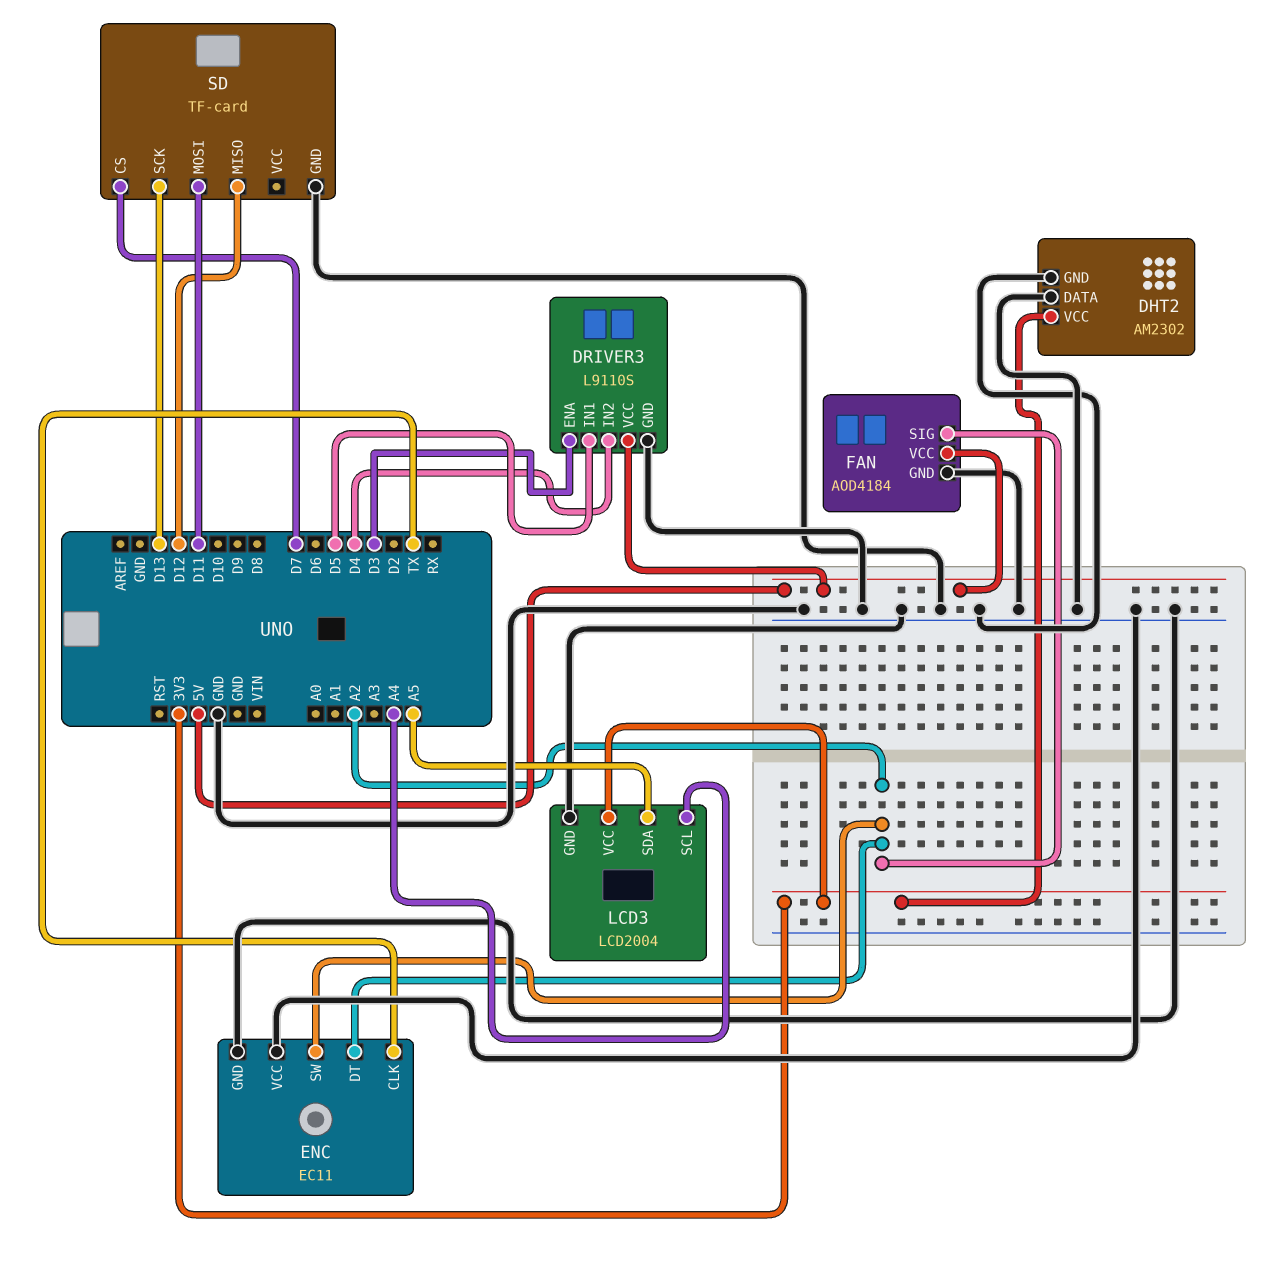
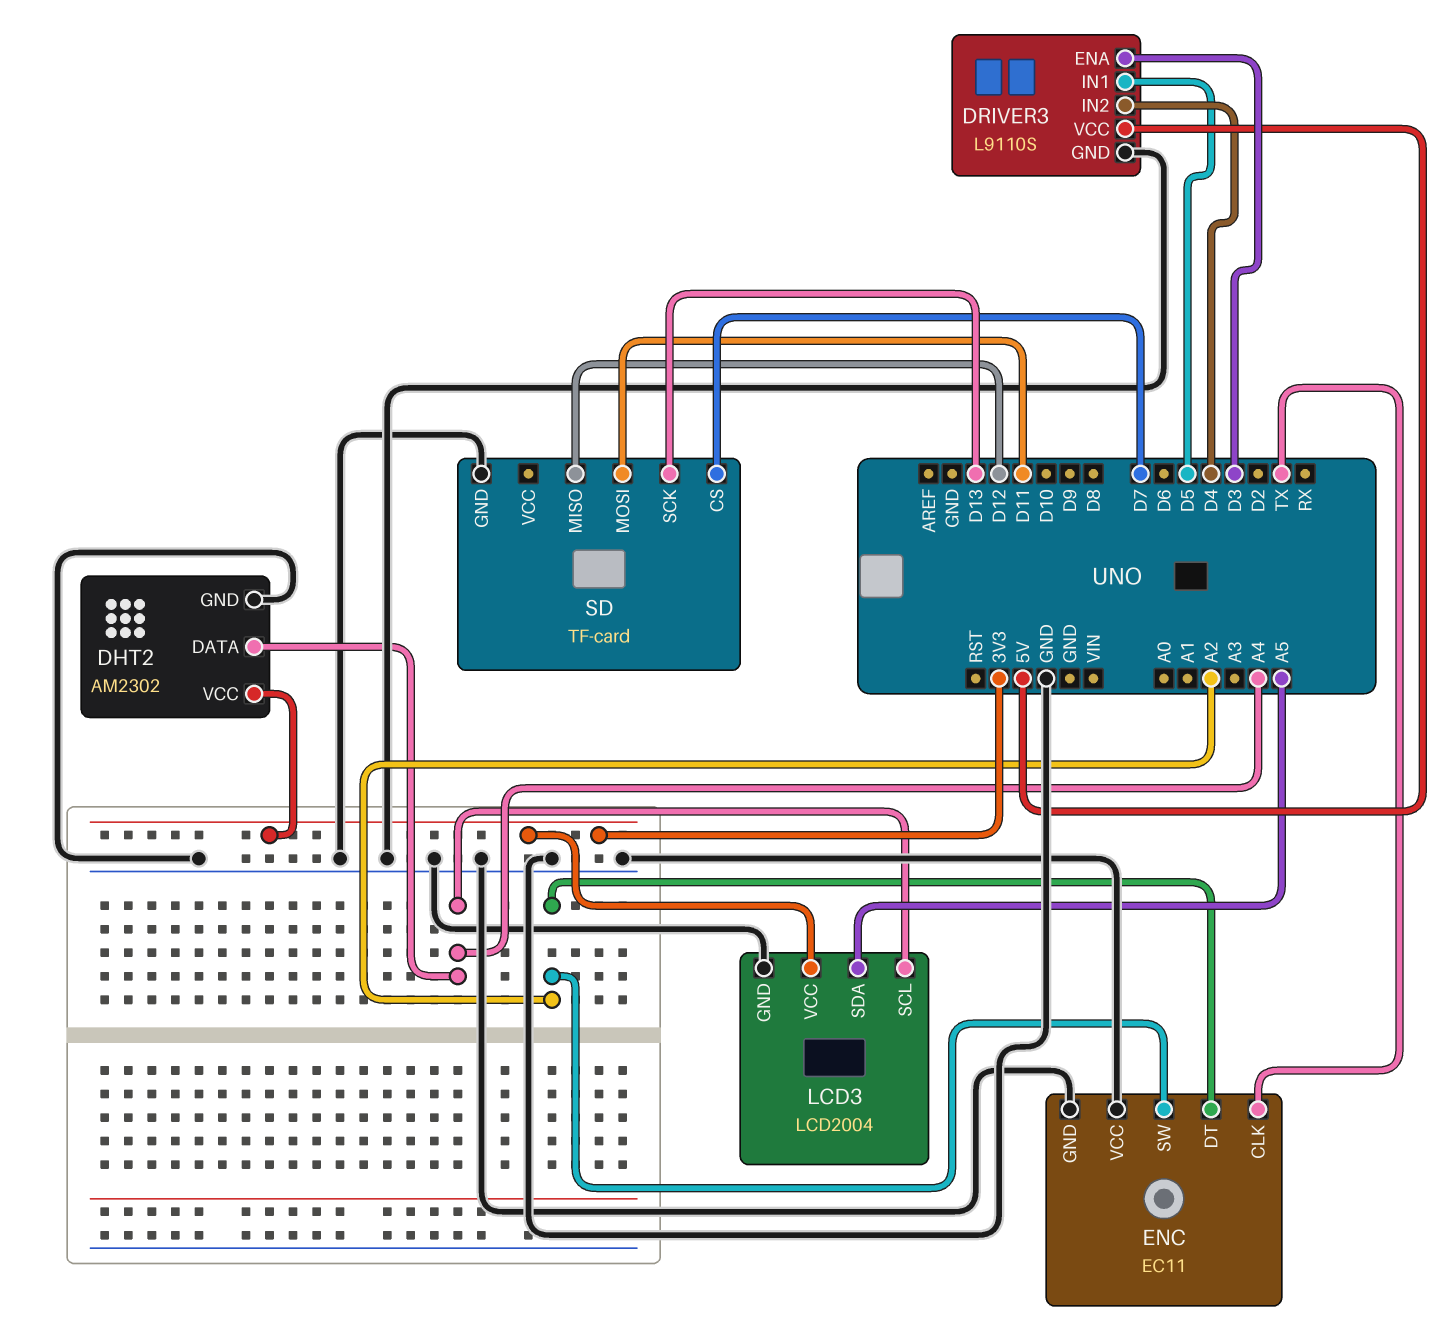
DHT2 pin DATA: GND -> A4
FAN: AOD4184 -> none
FAN pin GND: GND -> none
FAN pin SIG: A2 -> none
FAN pin VCC: 5V -> none

